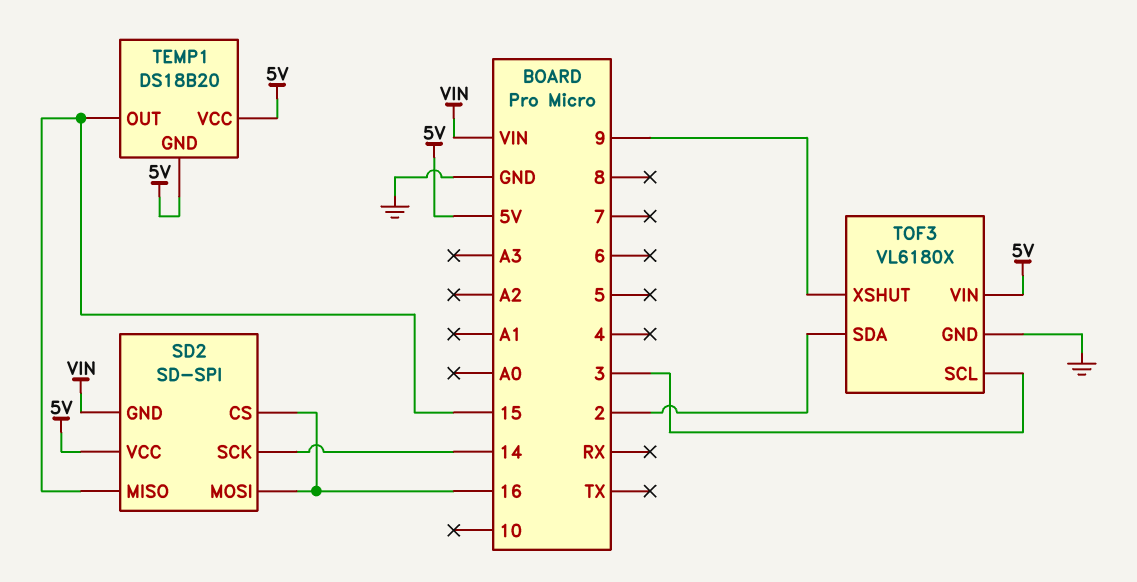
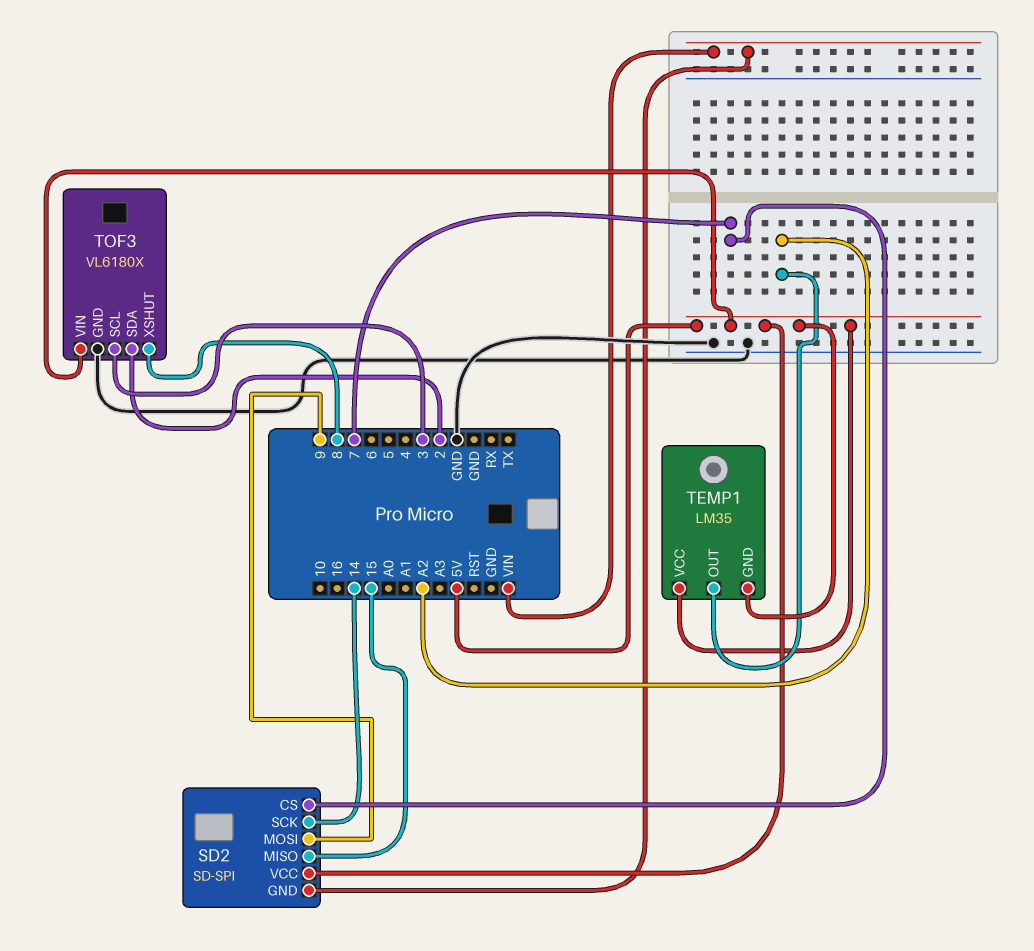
SD2 pin CS: 16 -> 7
SD2 pin MOSI: 16 -> 9
TEMP1: DS18B20 -> LM35
TEMP1 pin OUT: 15 -> A2
TOF3 pin XSHUT: 9 -> 8

